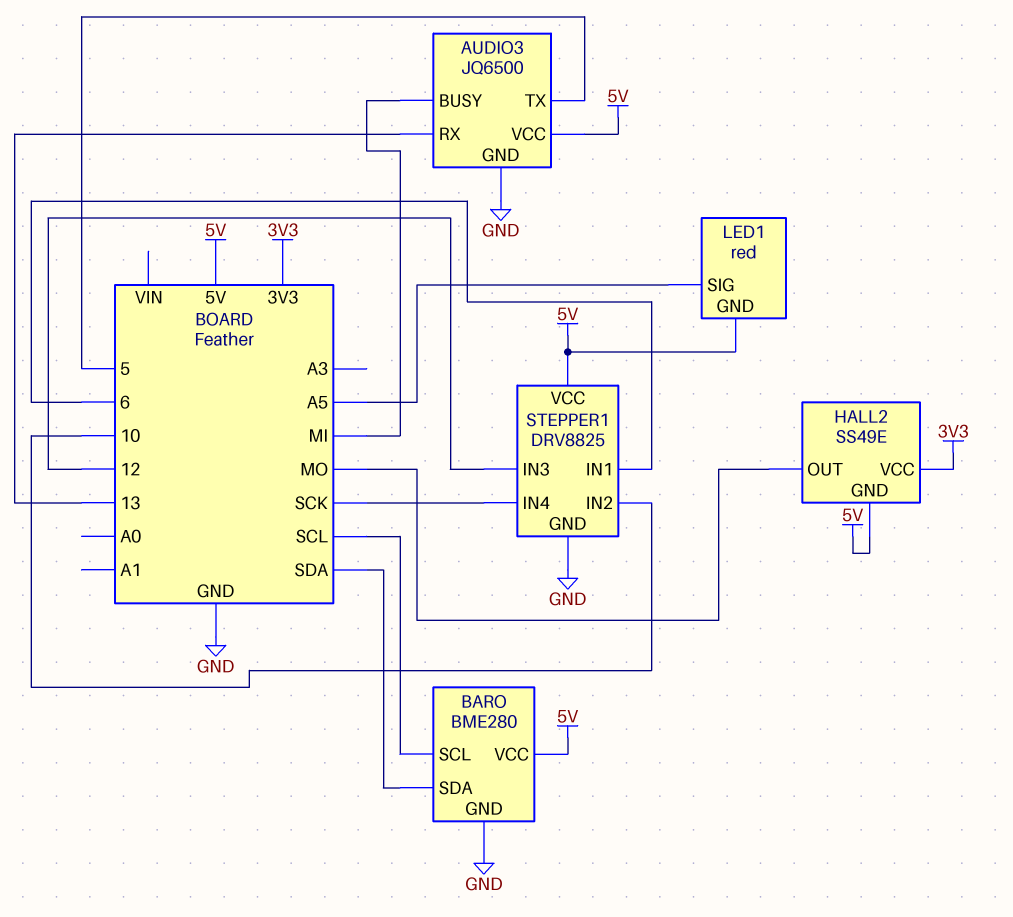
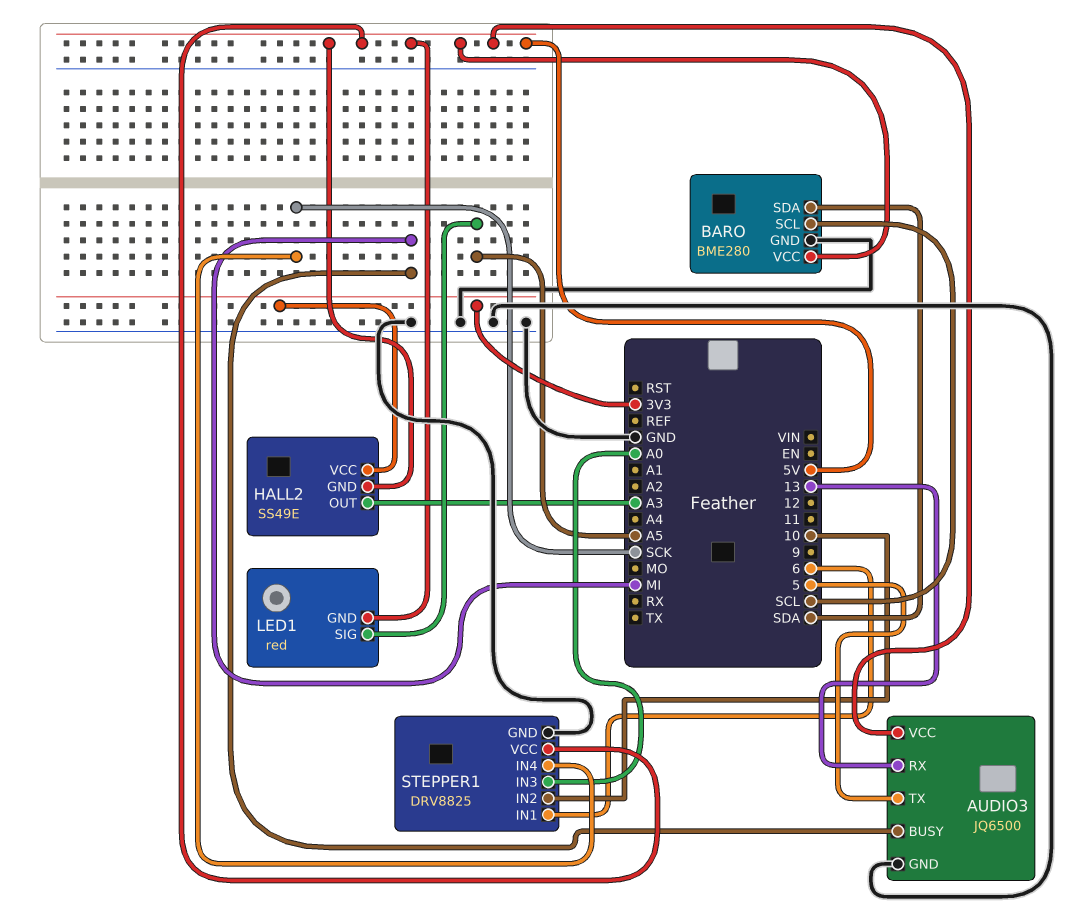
HALL2 pin OUT: MO -> A3
STEPPER1 pin IN3: 12 -> A0

